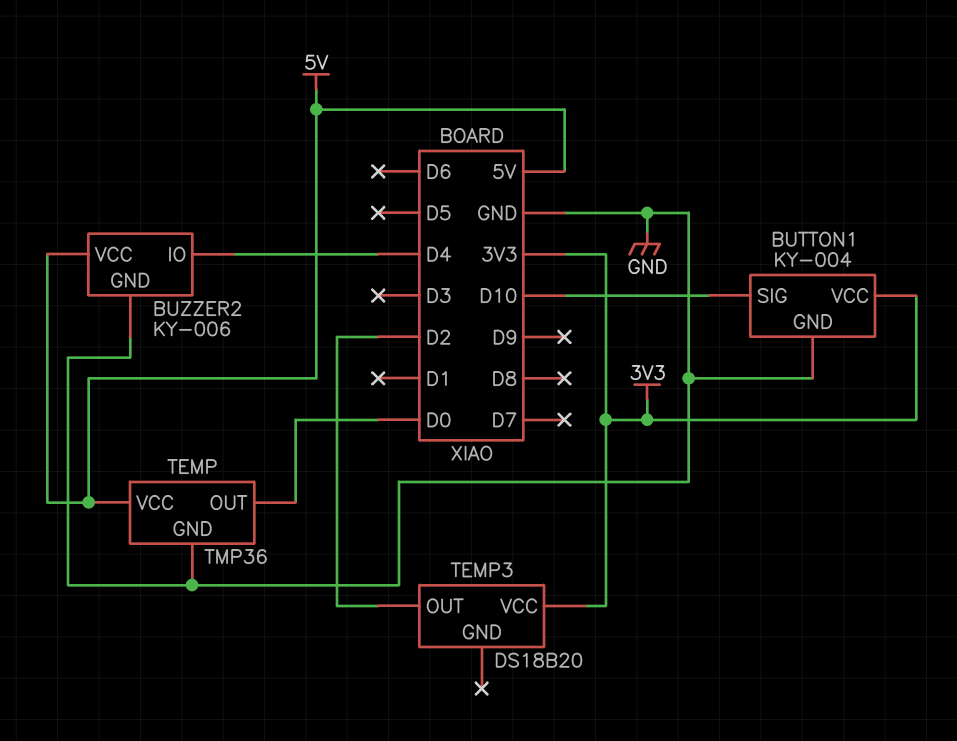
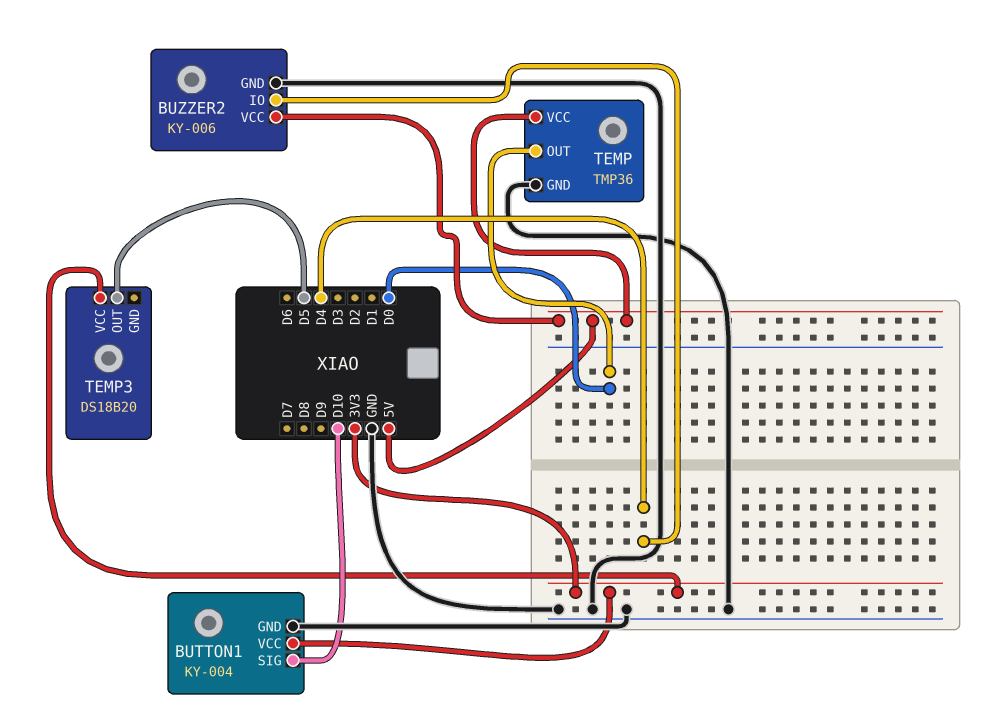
TEMP3 pin OUT: D2 -> D5

